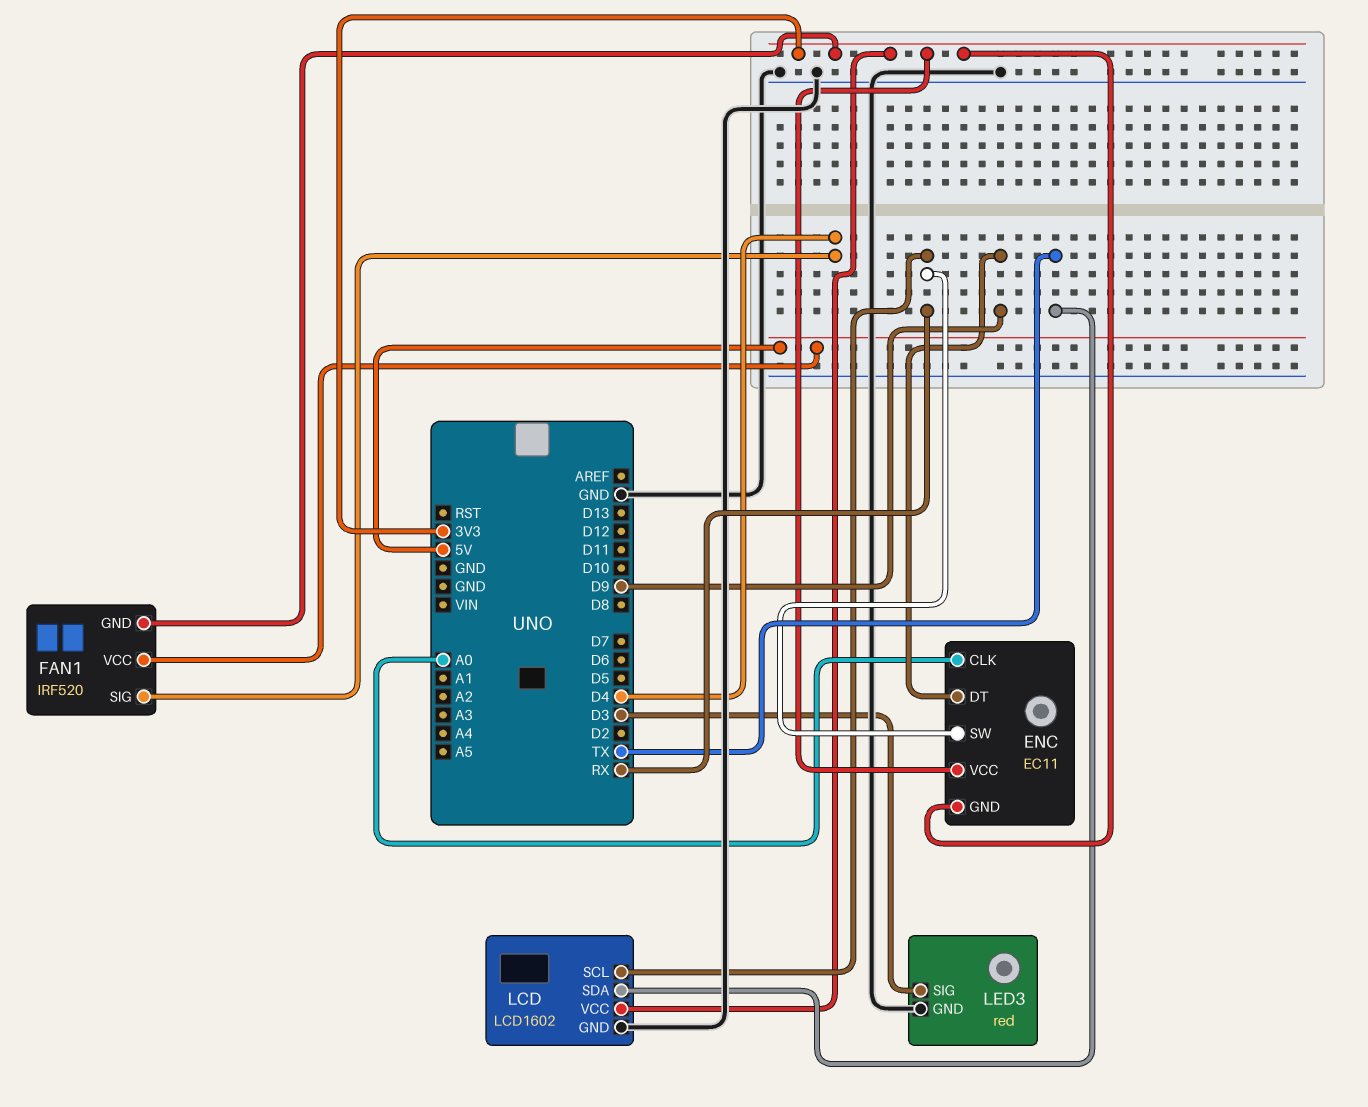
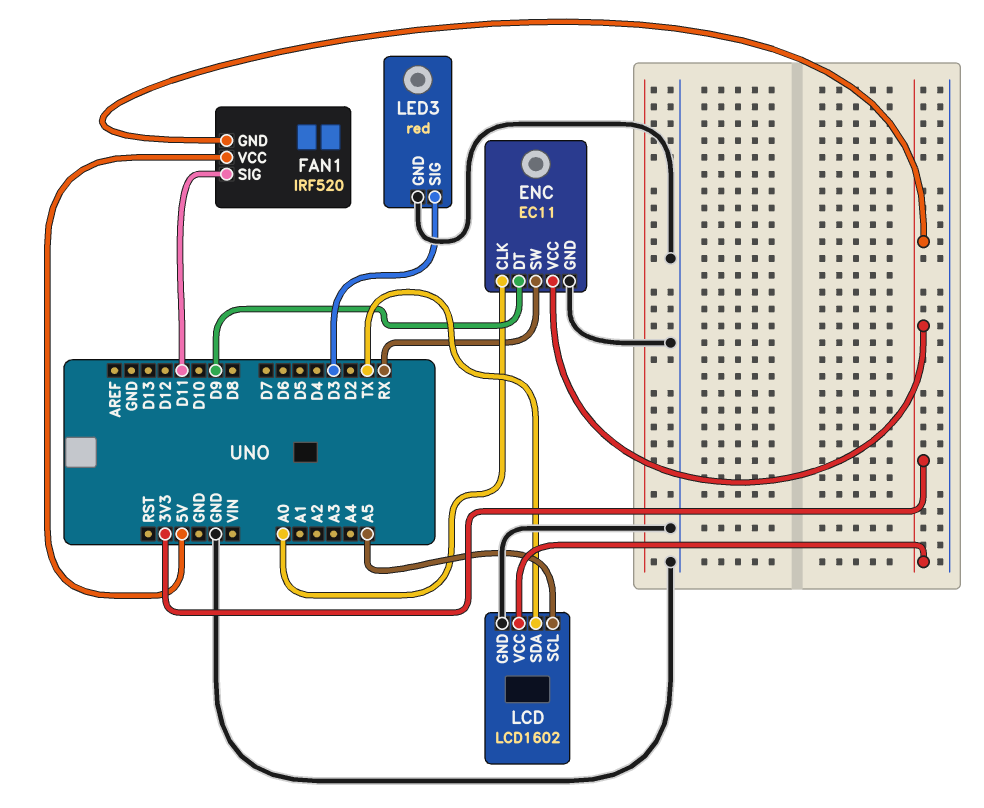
ENC pin GND: 3V3 -> GND
FAN1 pin SIG: D4 -> D11
LCD pin SCL: RX -> A5

